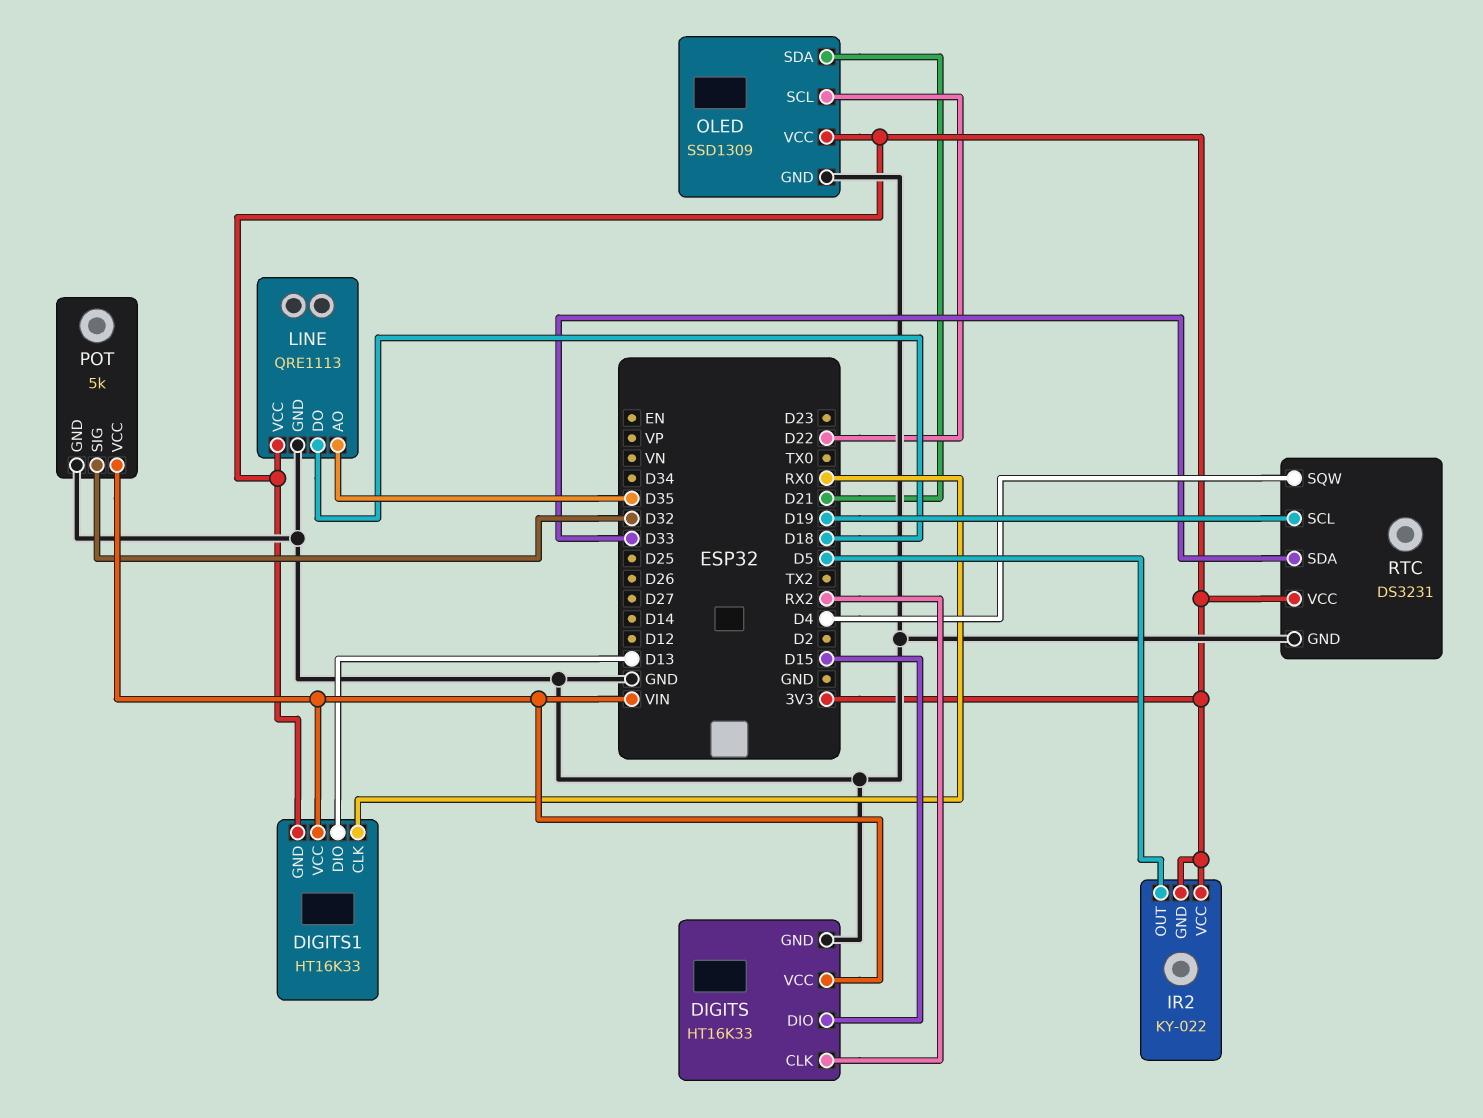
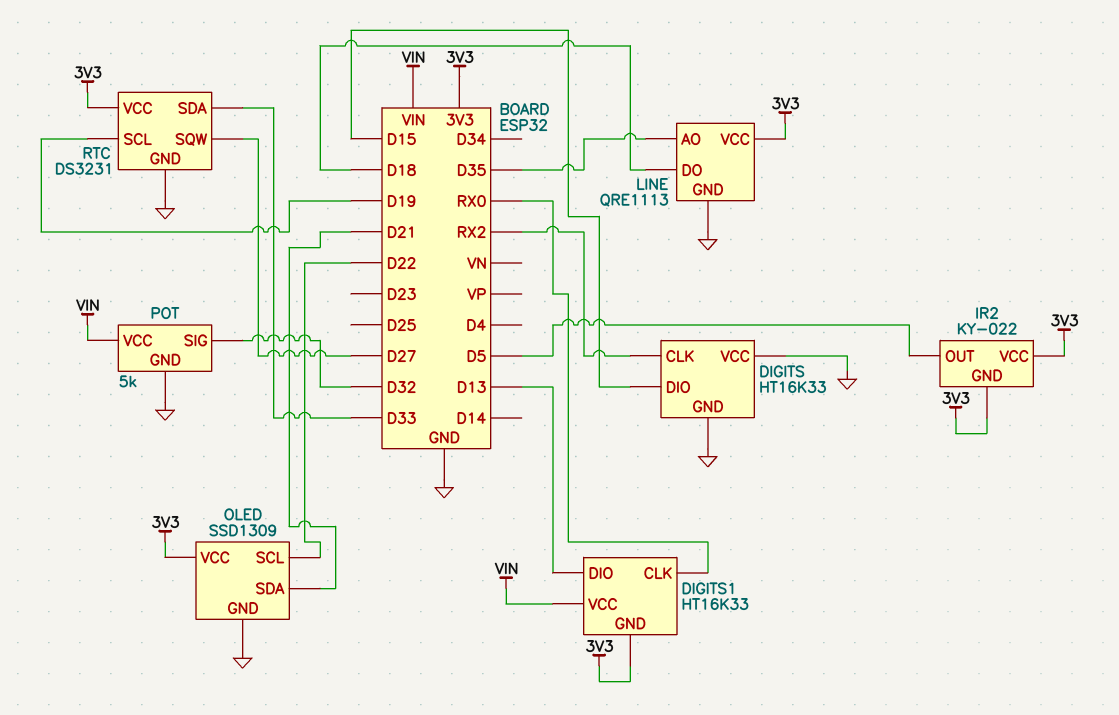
DIGITS pin VCC: VIN -> GND
RTC pin SQW: D4 -> D27

